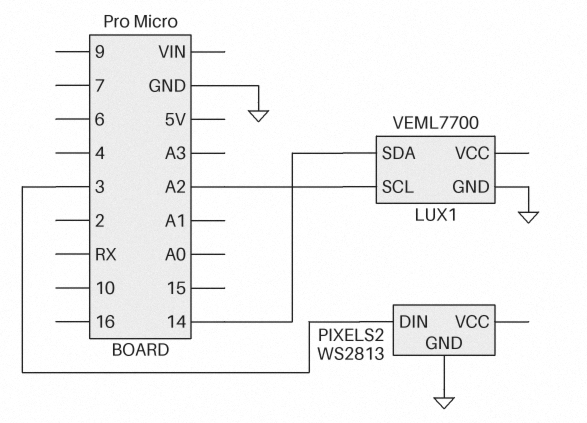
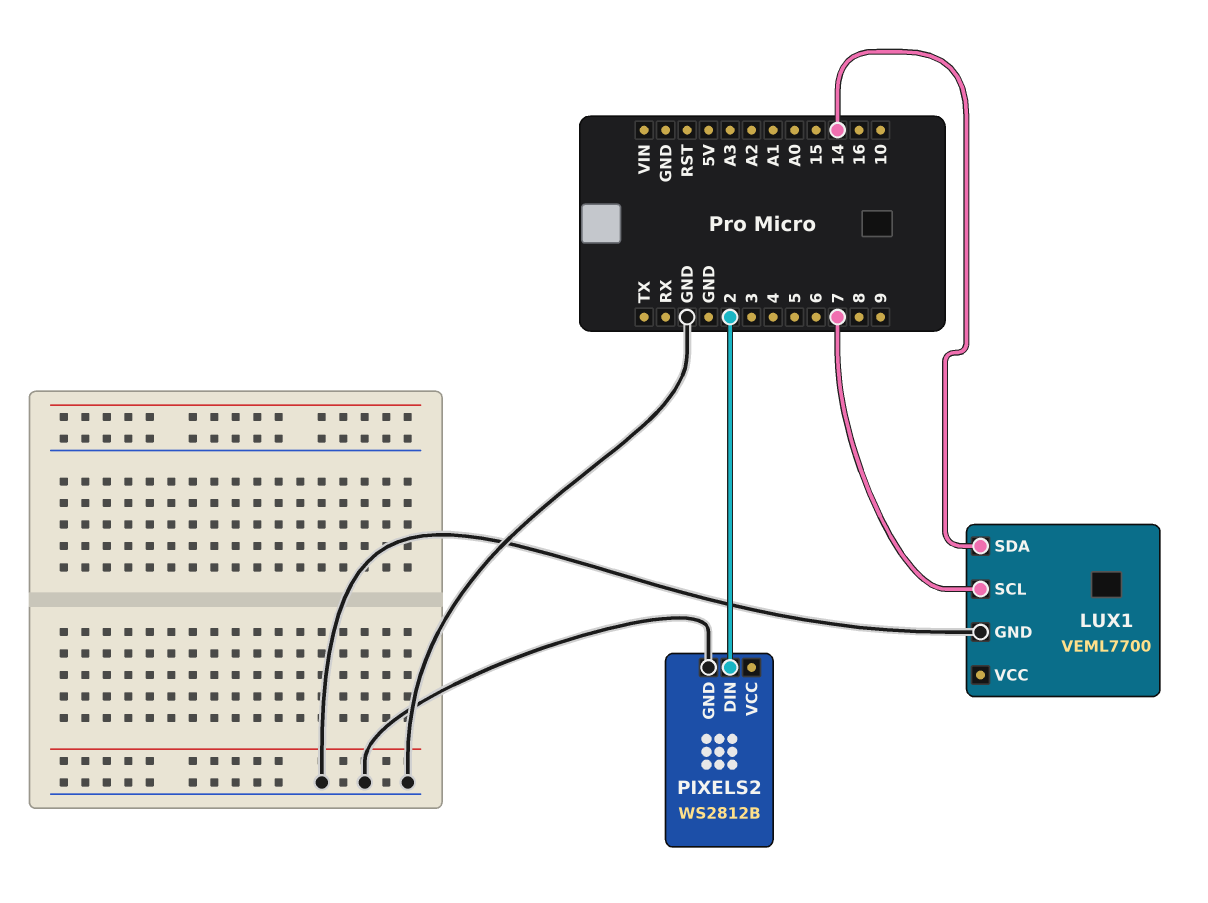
LUX1 pin SCL: A2 -> 7
PIXELS2: WS2813 -> WS2812B
PIXELS2 pin DIN: 3 -> 2

